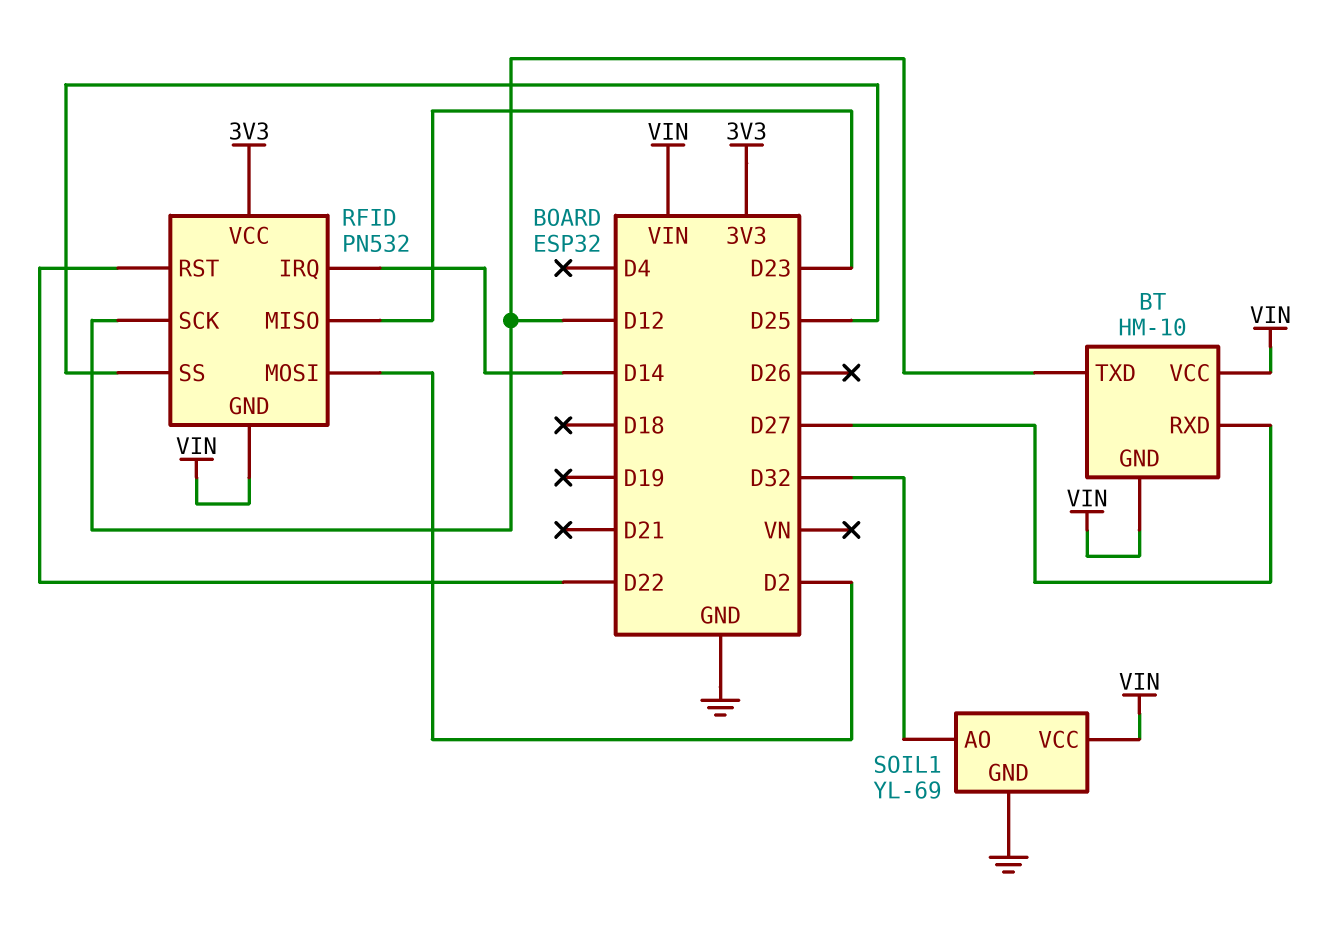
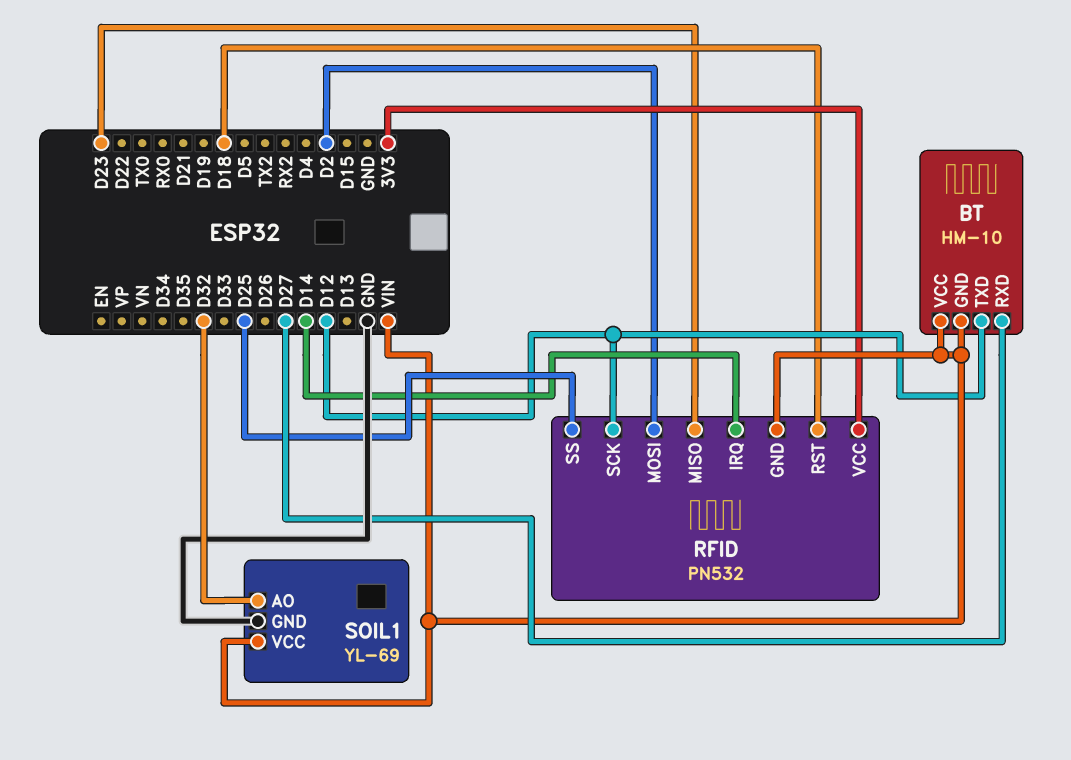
RFID pin RST: D22 -> D18

